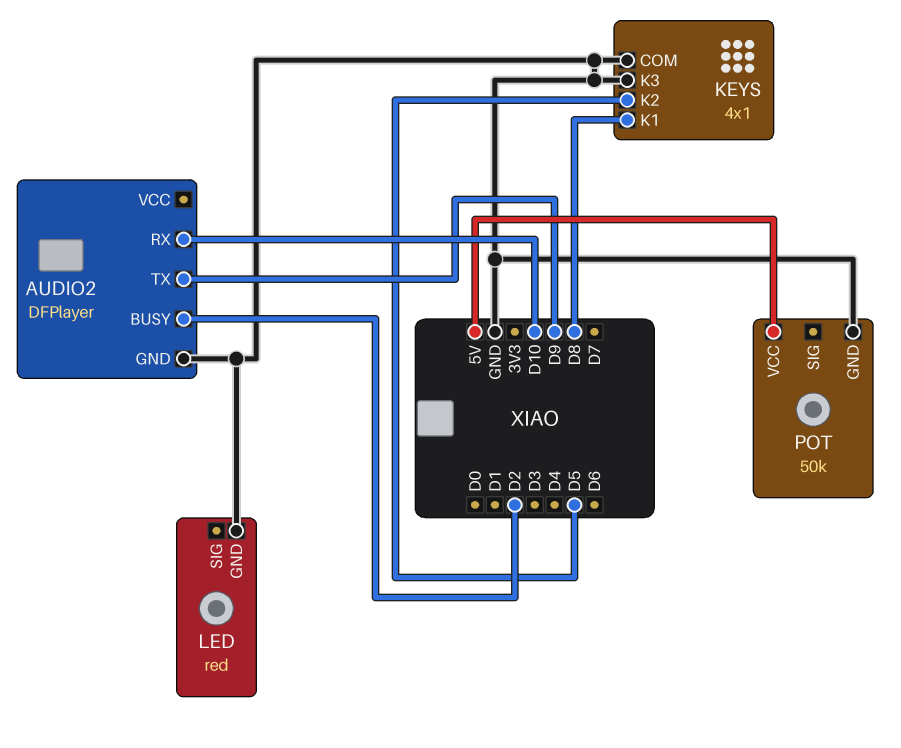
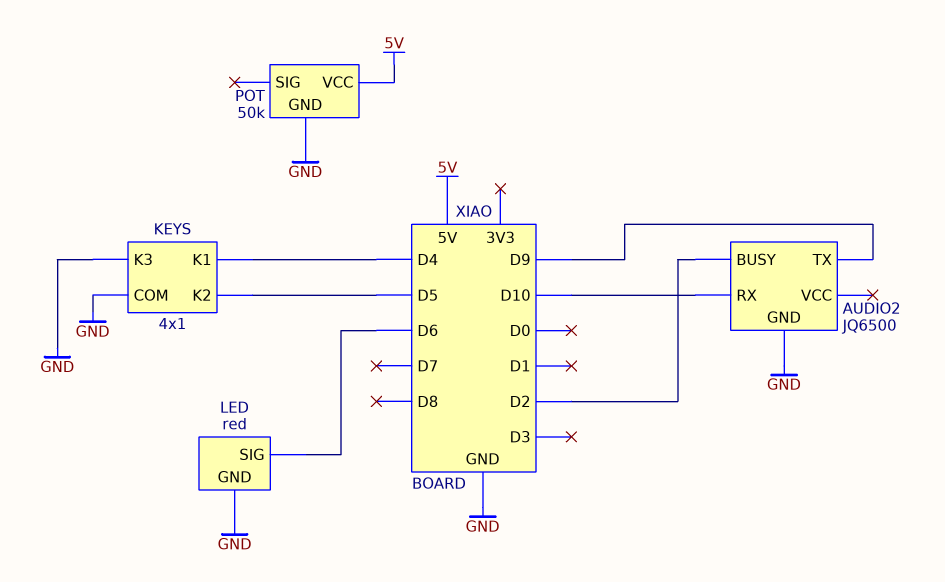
AUDIO2: DFPlayer -> JQ6500
KEYS pin K1: D8 -> D4
LED pin SIG: none -> D6

